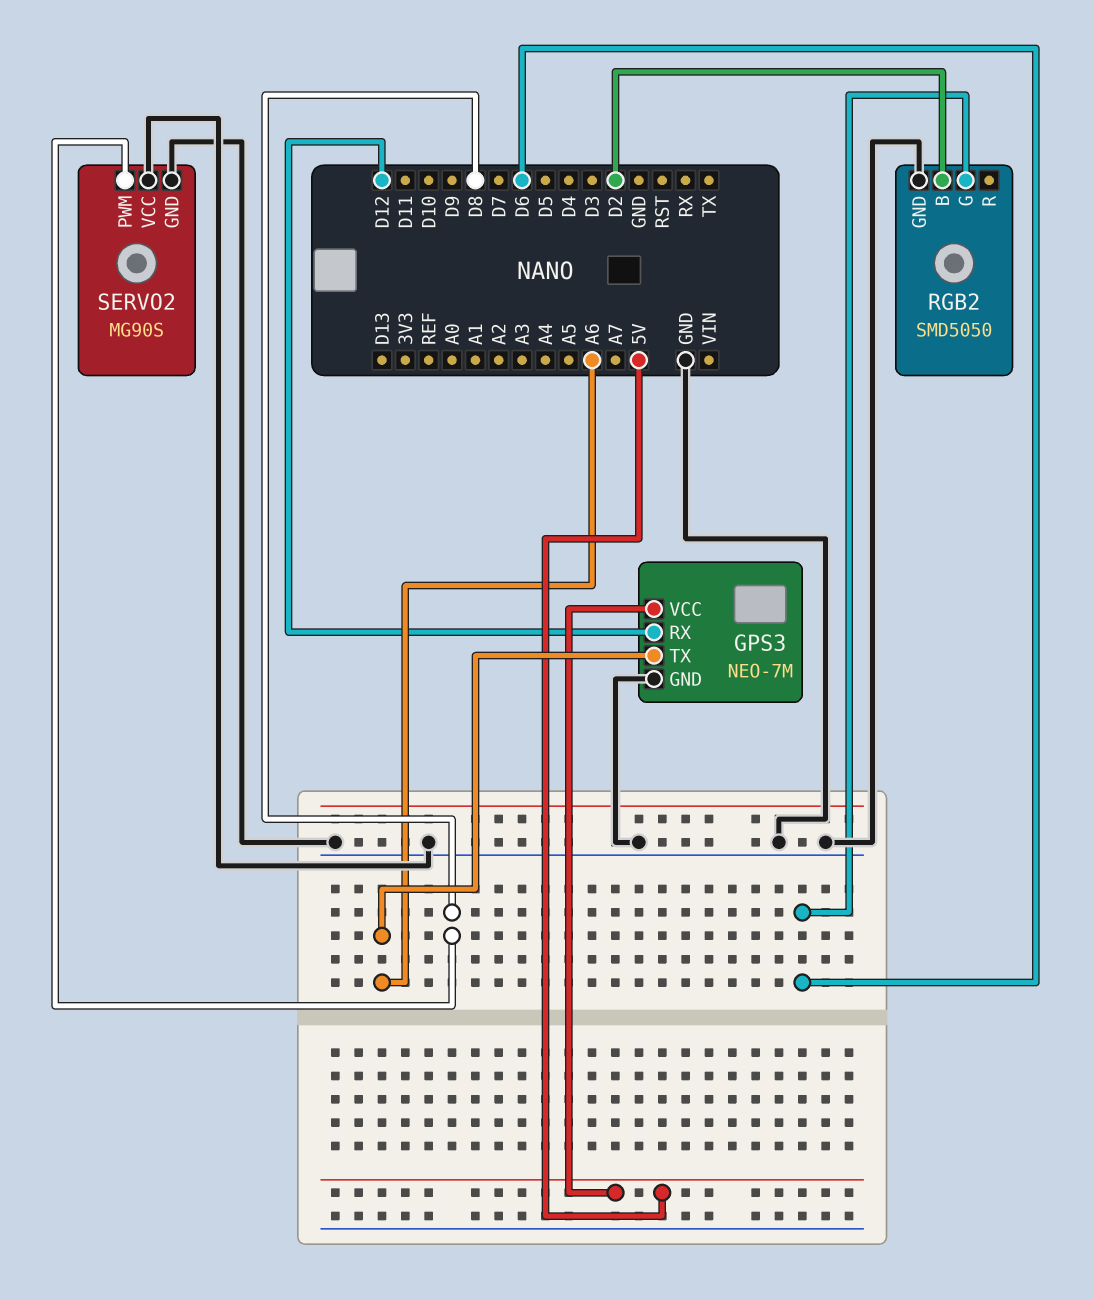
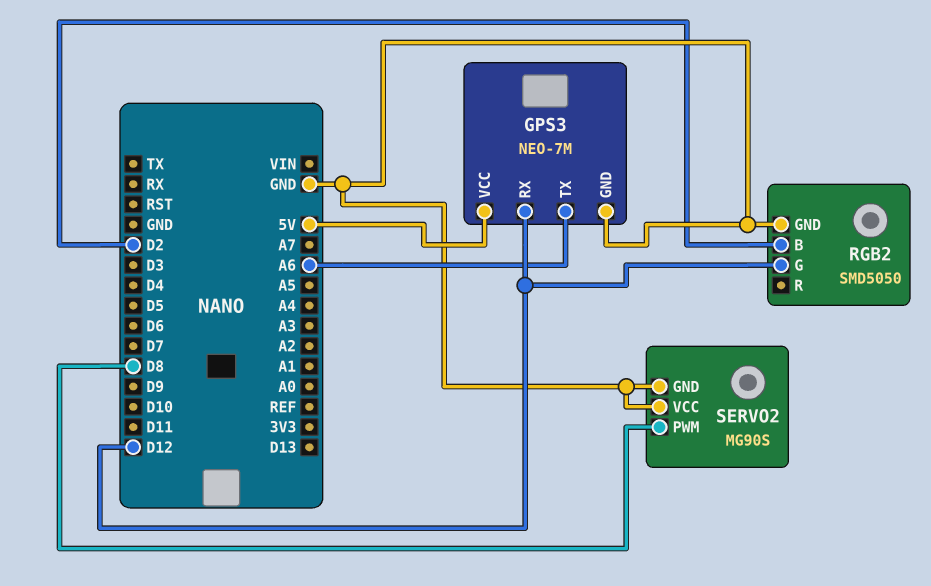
RGB2 pin G: D6 -> D12

